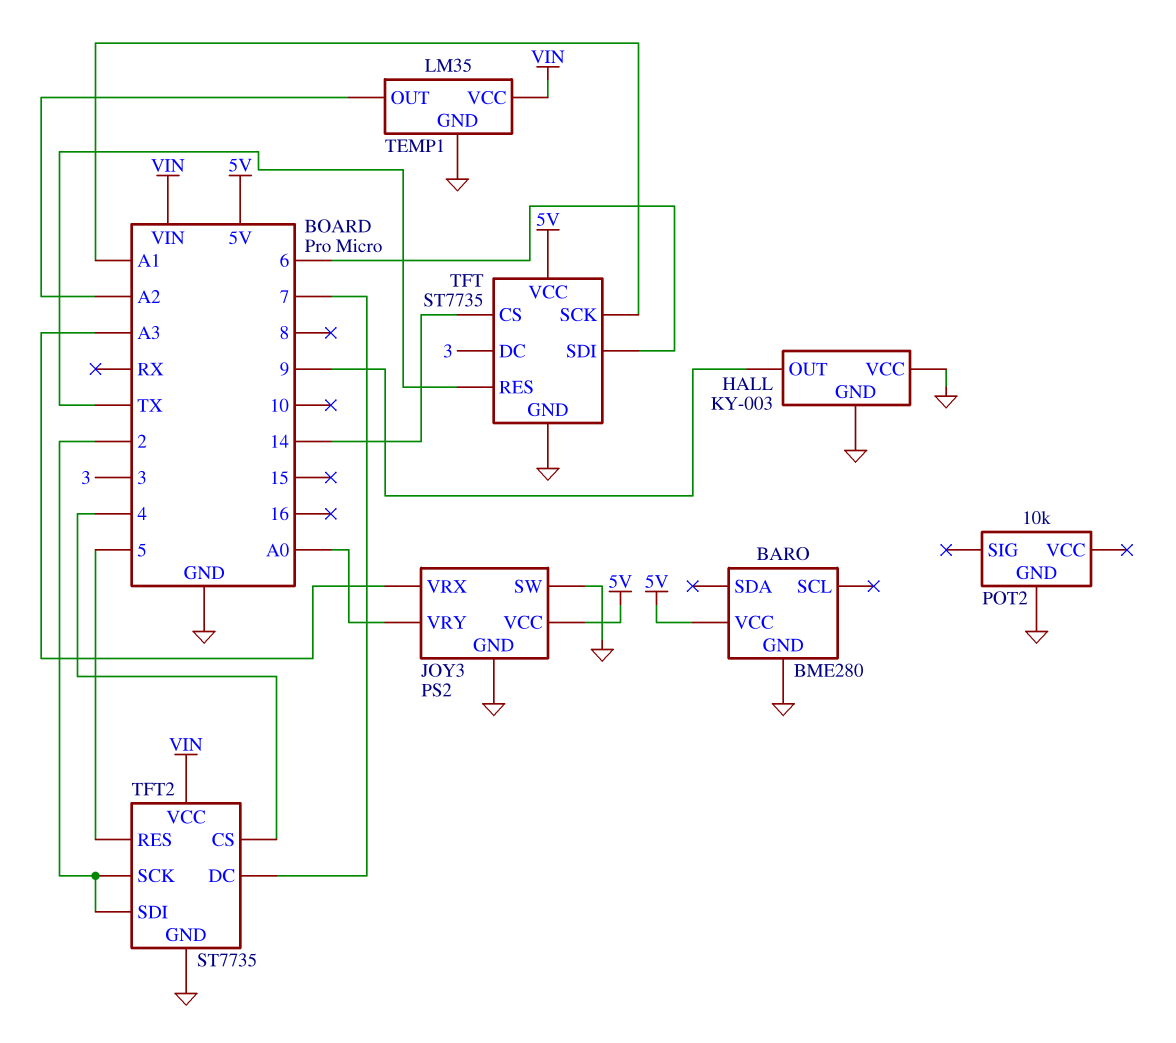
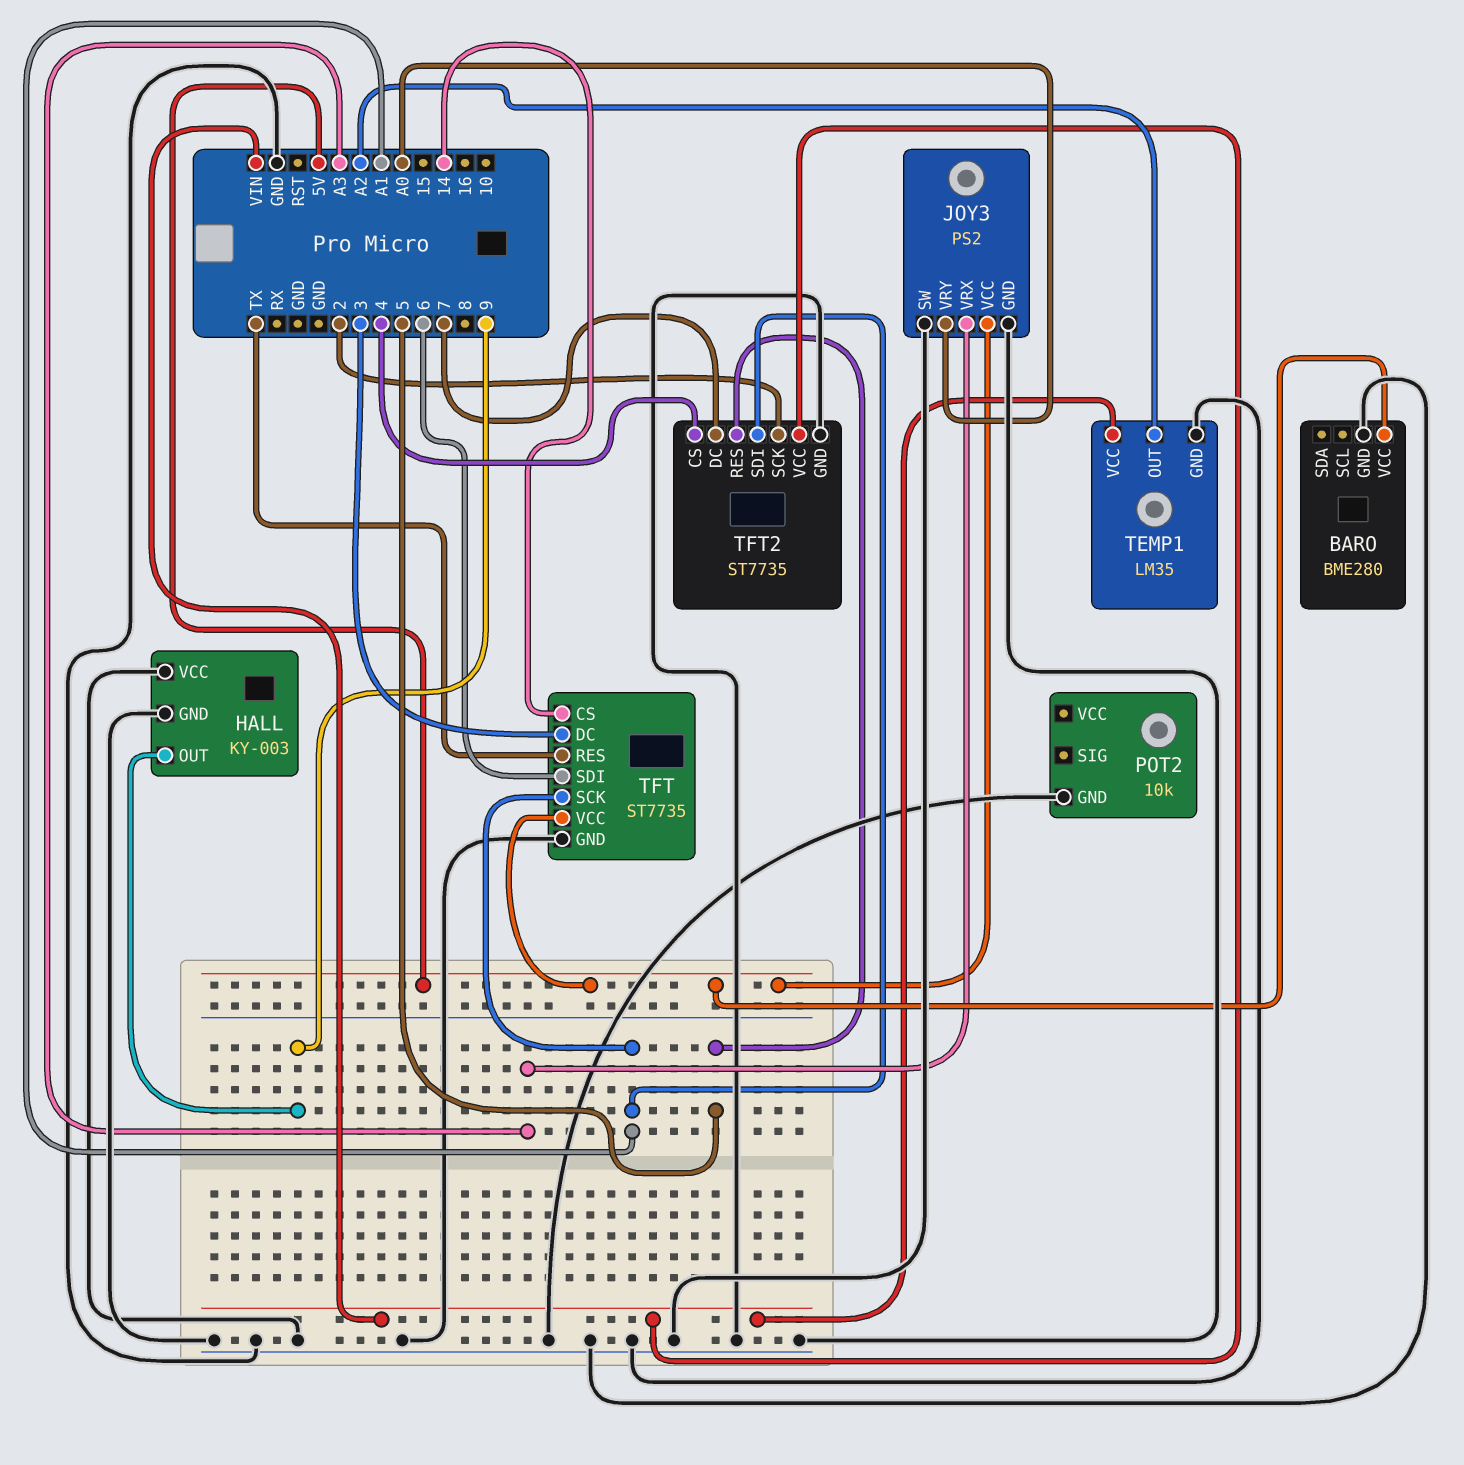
TFT2 pin SDI: 2 -> A1

